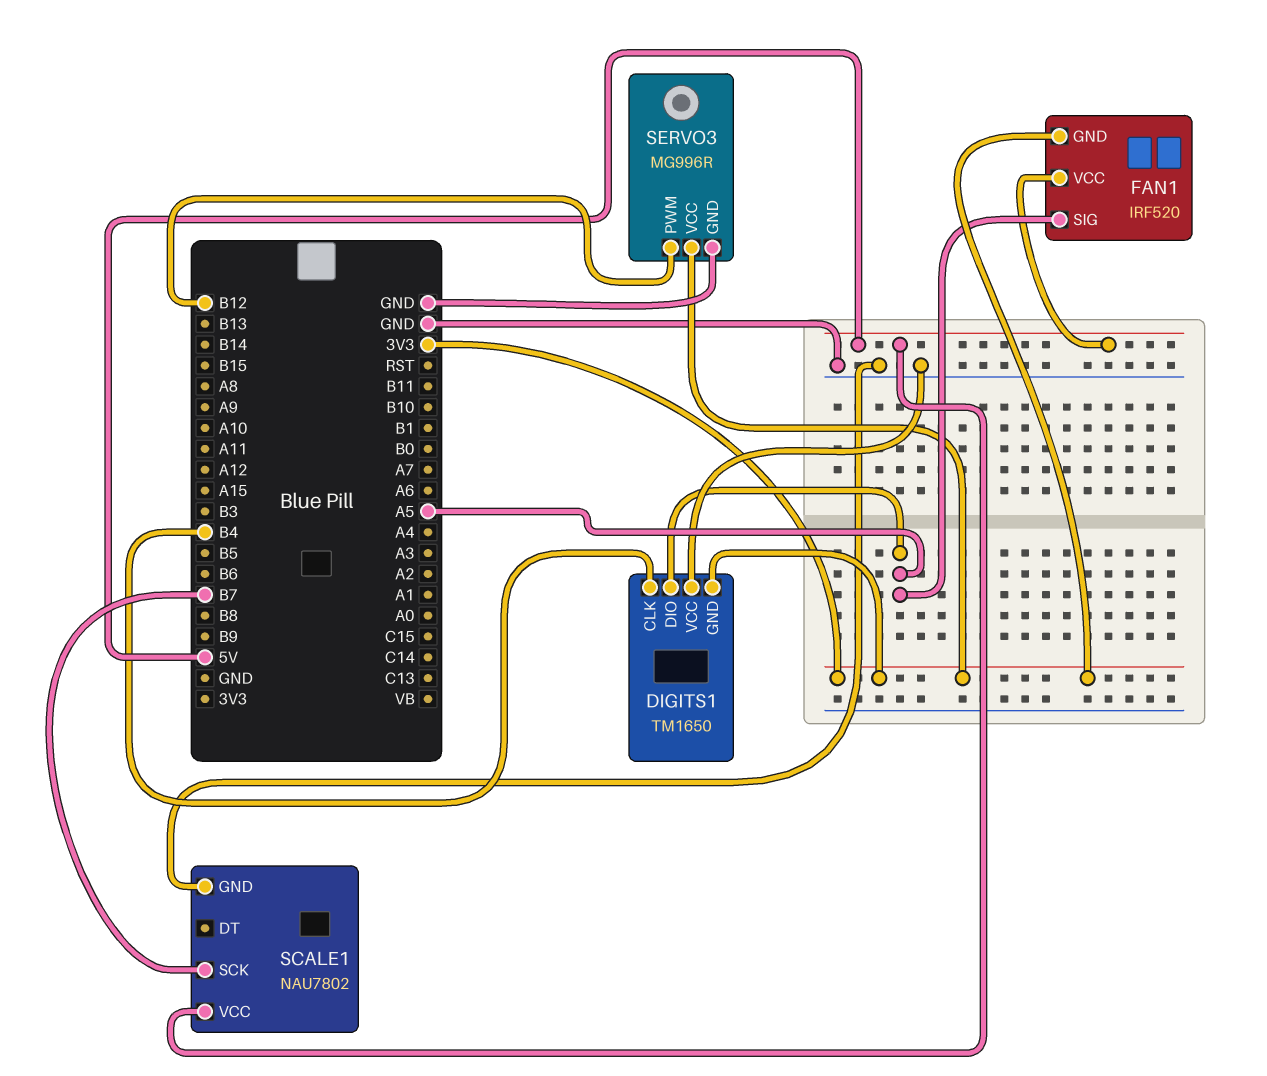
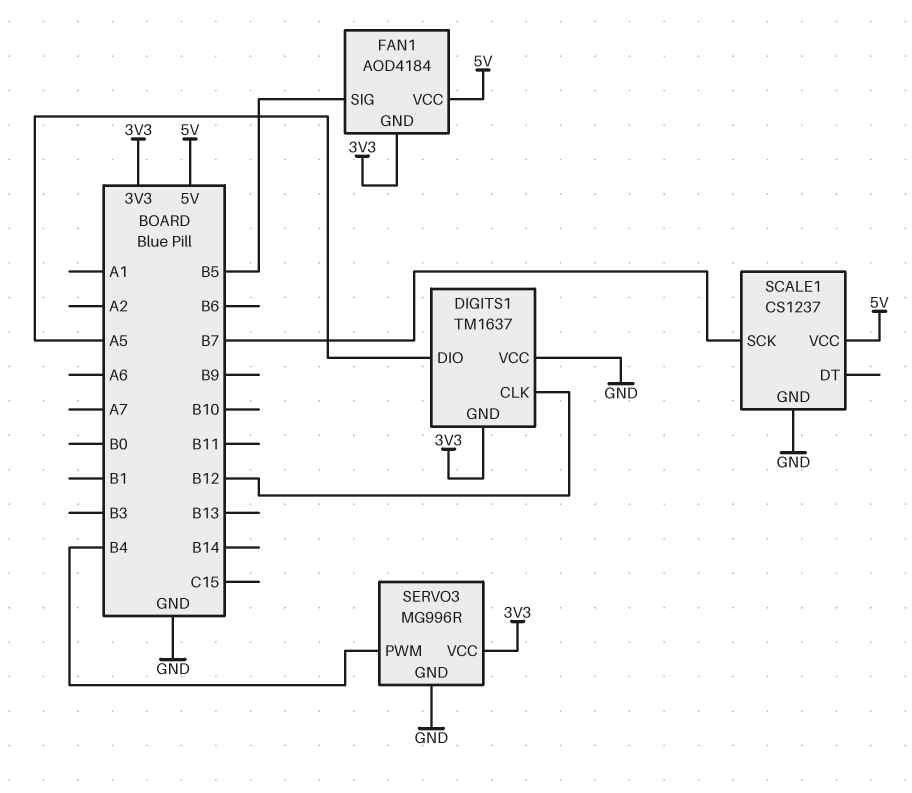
DIGITS1: TM1650 -> TM1637
DIGITS1 pin CLK: B4 -> B12
FAN1: IRF520 -> AOD4184
FAN1 pin SIG: A5 -> B5
SCALE1: NAU7802 -> CS1237
SERVO3 pin PWM: B12 -> B4

